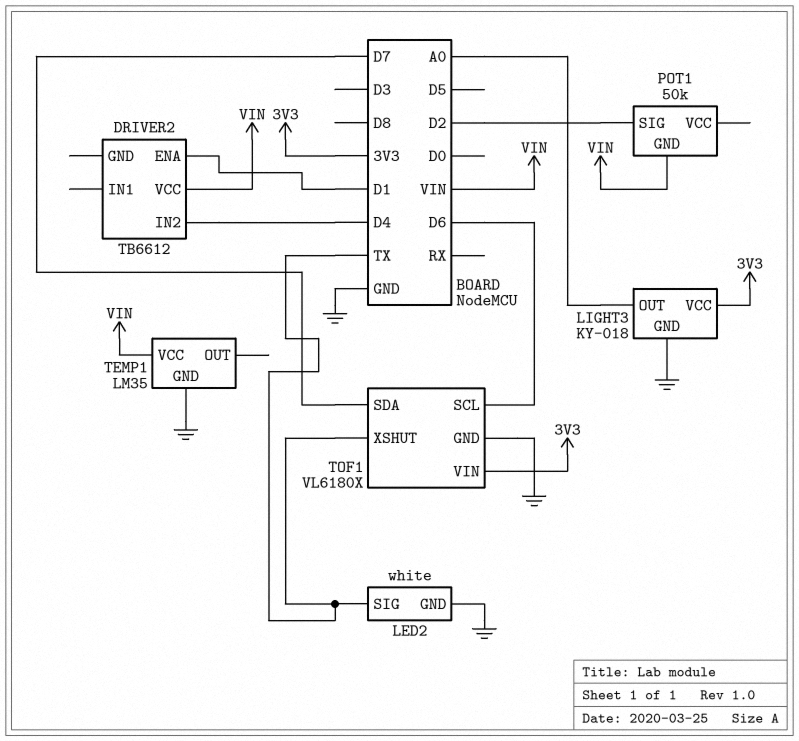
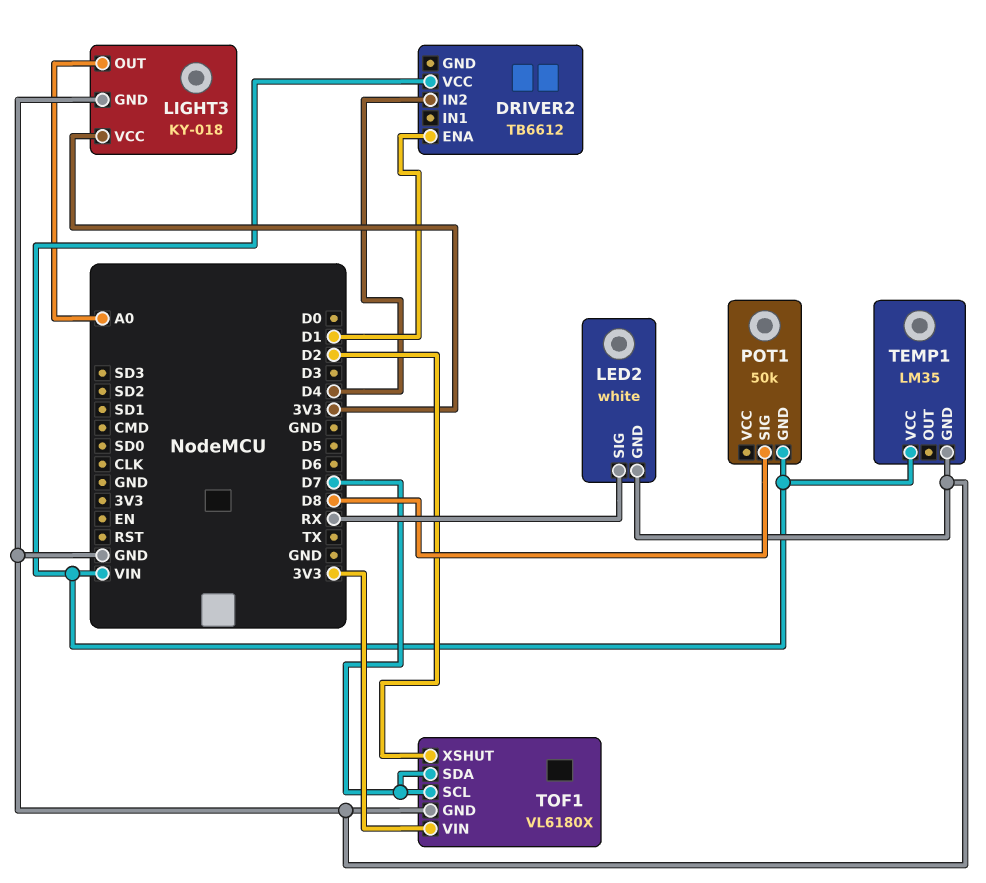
LED2 pin SIG: TX -> RX
POT1 pin SIG: D2 -> D8
TOF1 pin SCL: D6 -> D7
TOF1 pin XSHUT: TX -> D2

